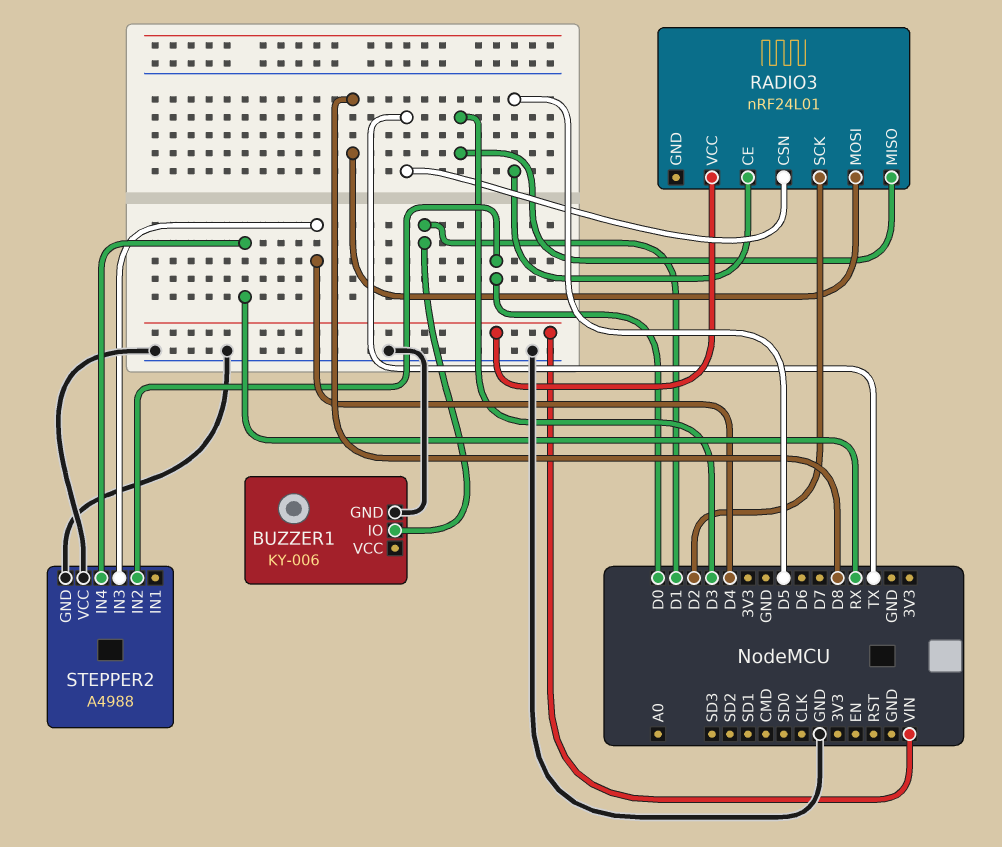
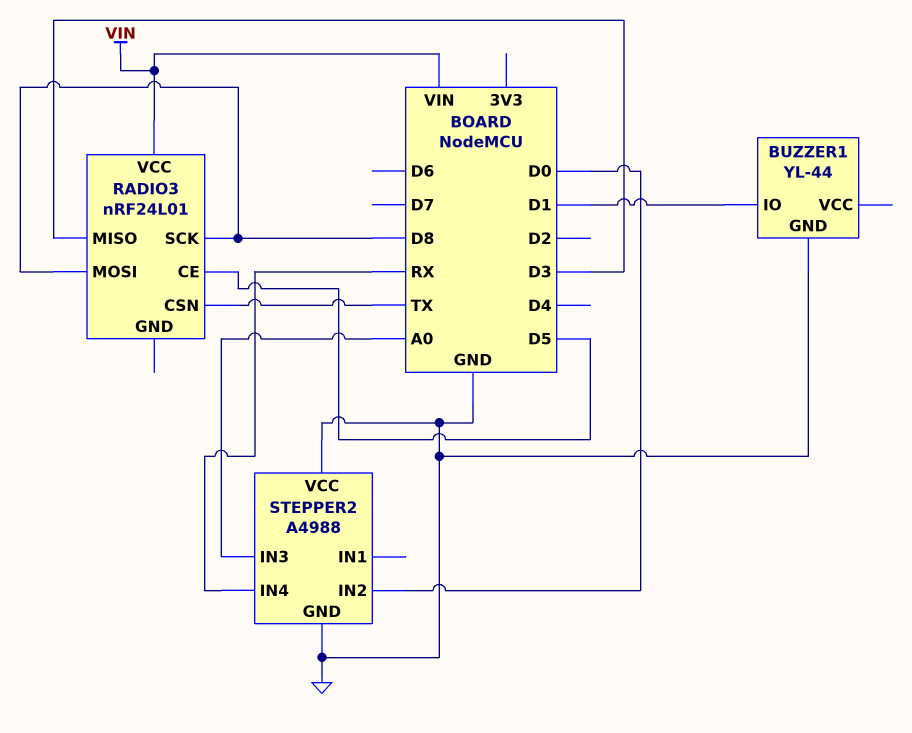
BUZZER1: KY-006 -> YL-44
RADIO3 pin SCK: D2 -> D8
STEPPER2 pin IN3: D4 -> A0

